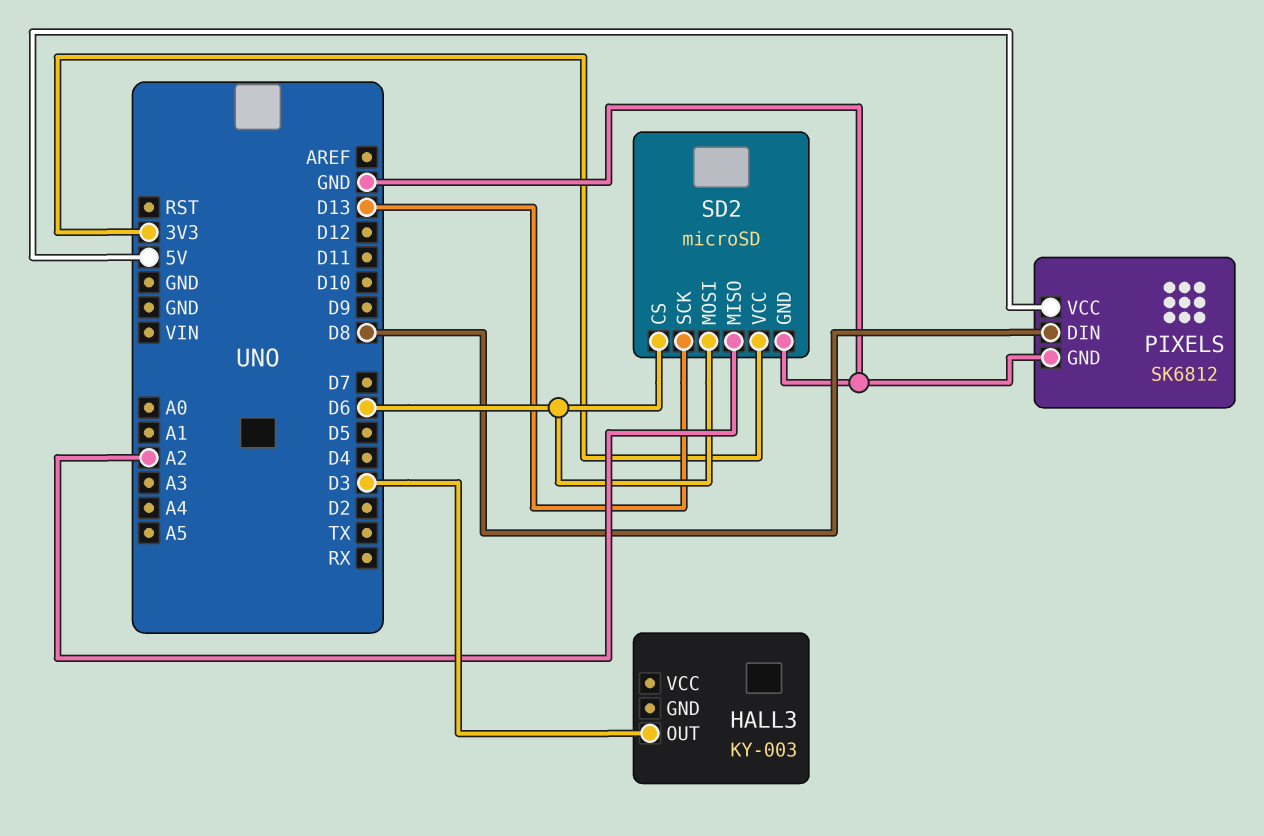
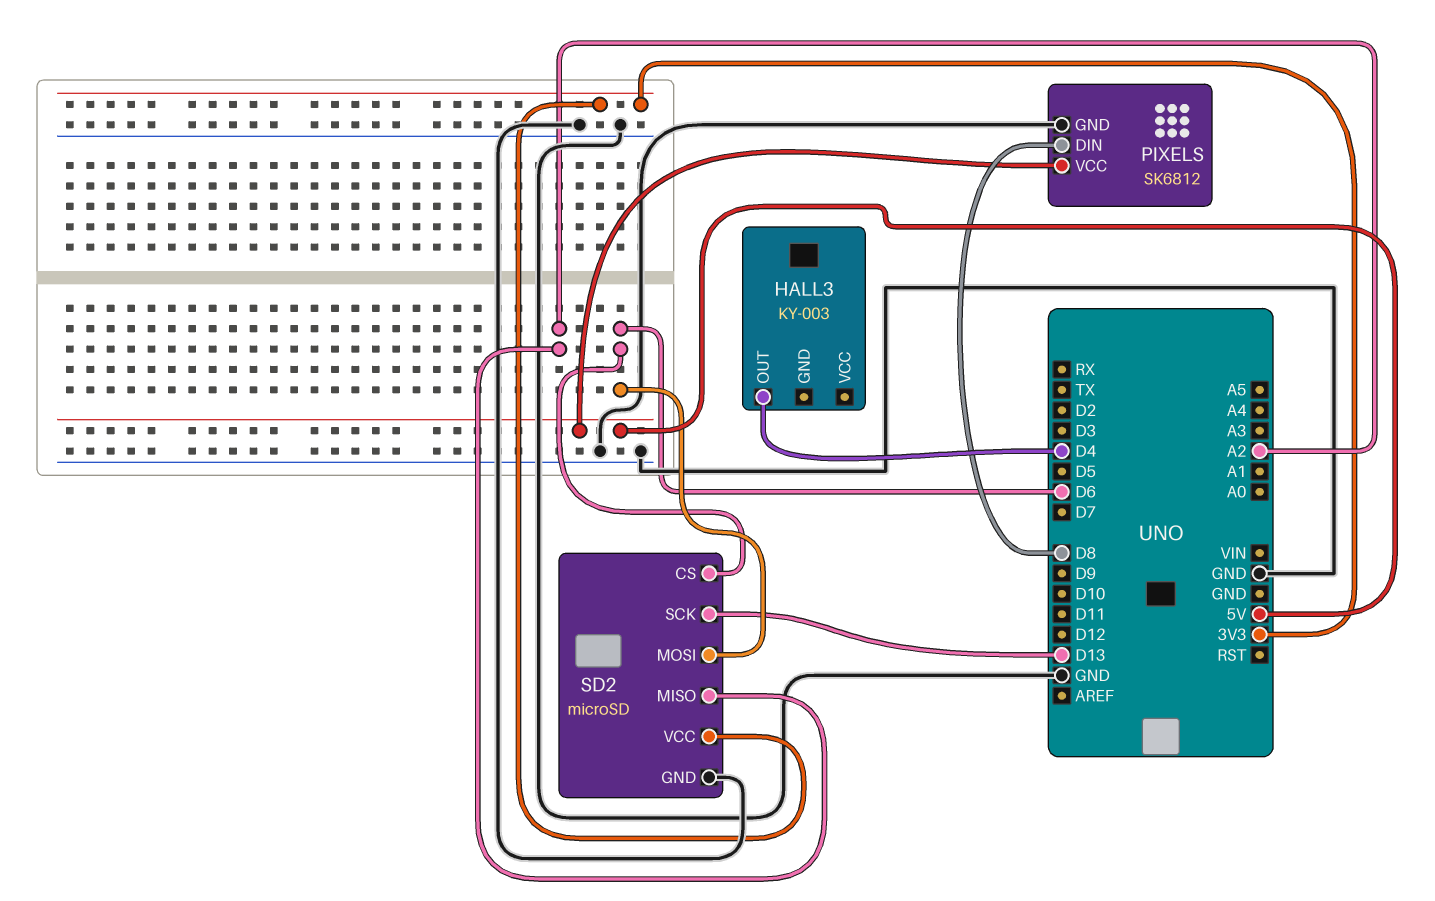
HALL3 pin OUT: D3 -> D4

